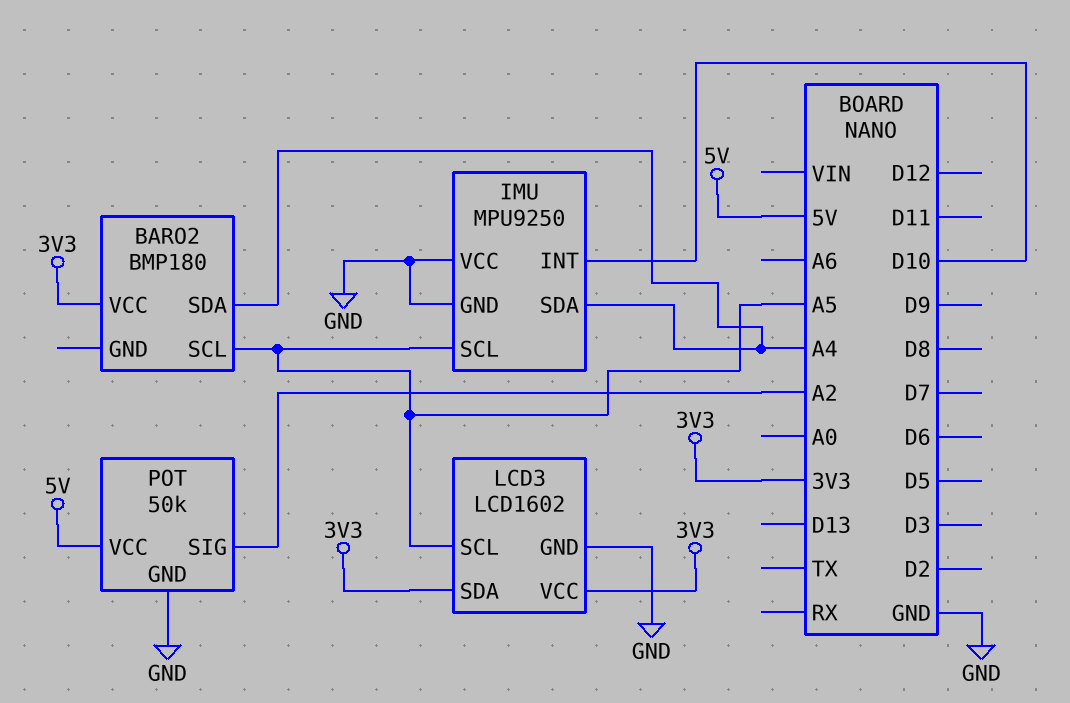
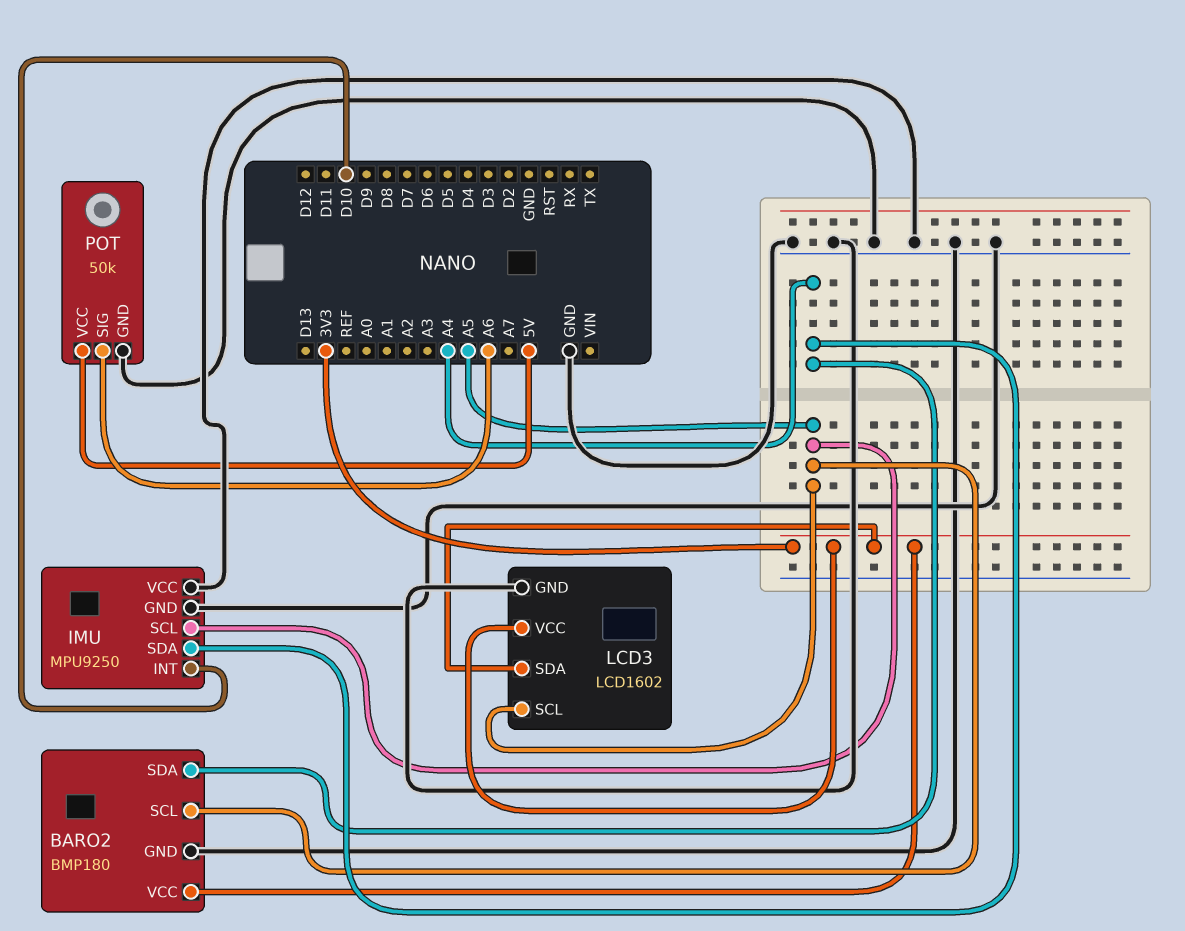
BARO2 pin GND: none -> GND
POT pin SIG: A2 -> A6

